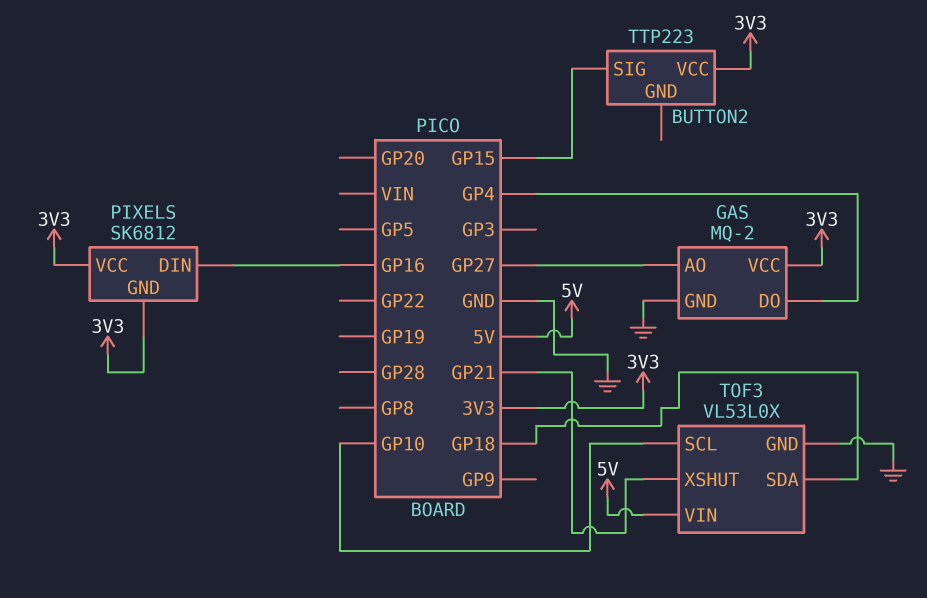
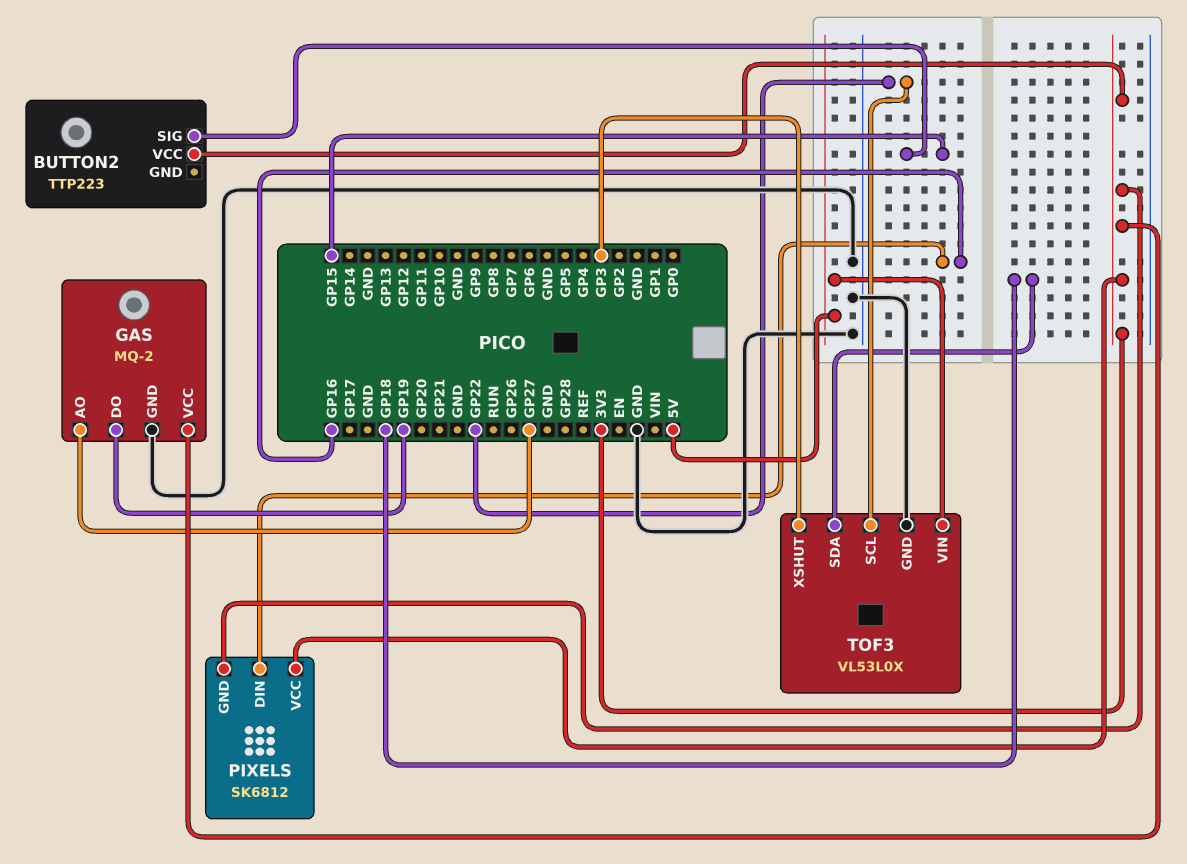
GAS pin DO: GP4 -> GP19
TOF3 pin SCL: GP10 -> GP22
TOF3 pin XSHUT: GP21 -> GP3

